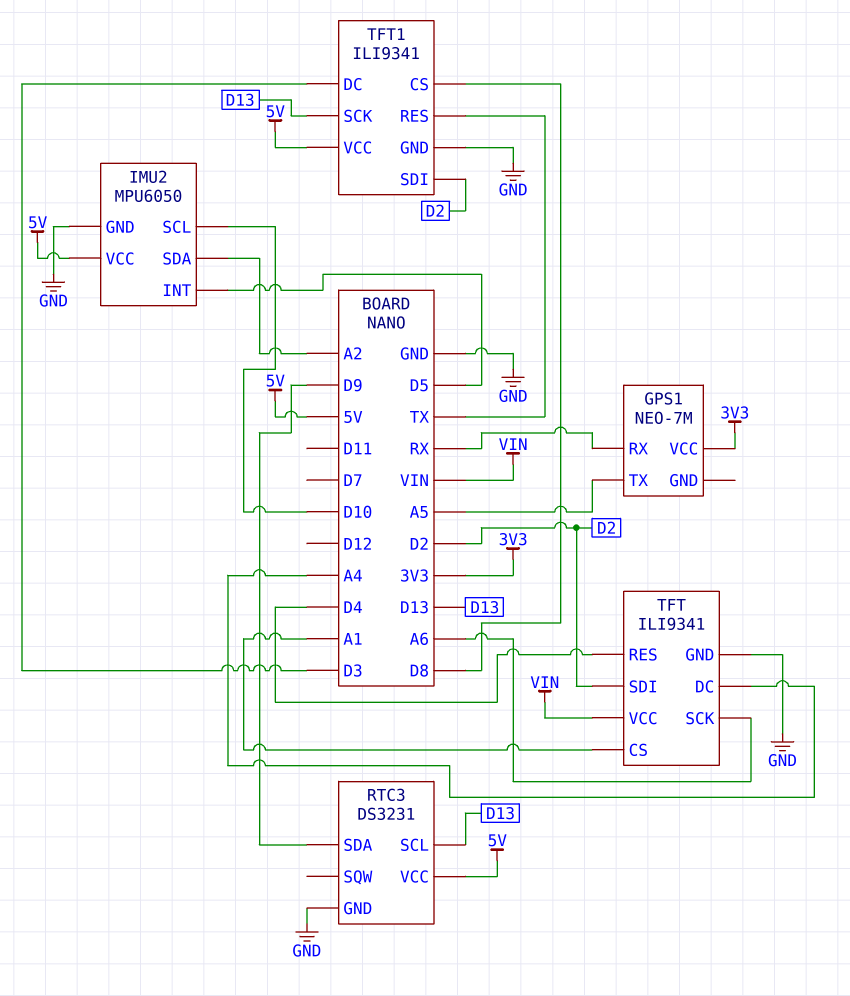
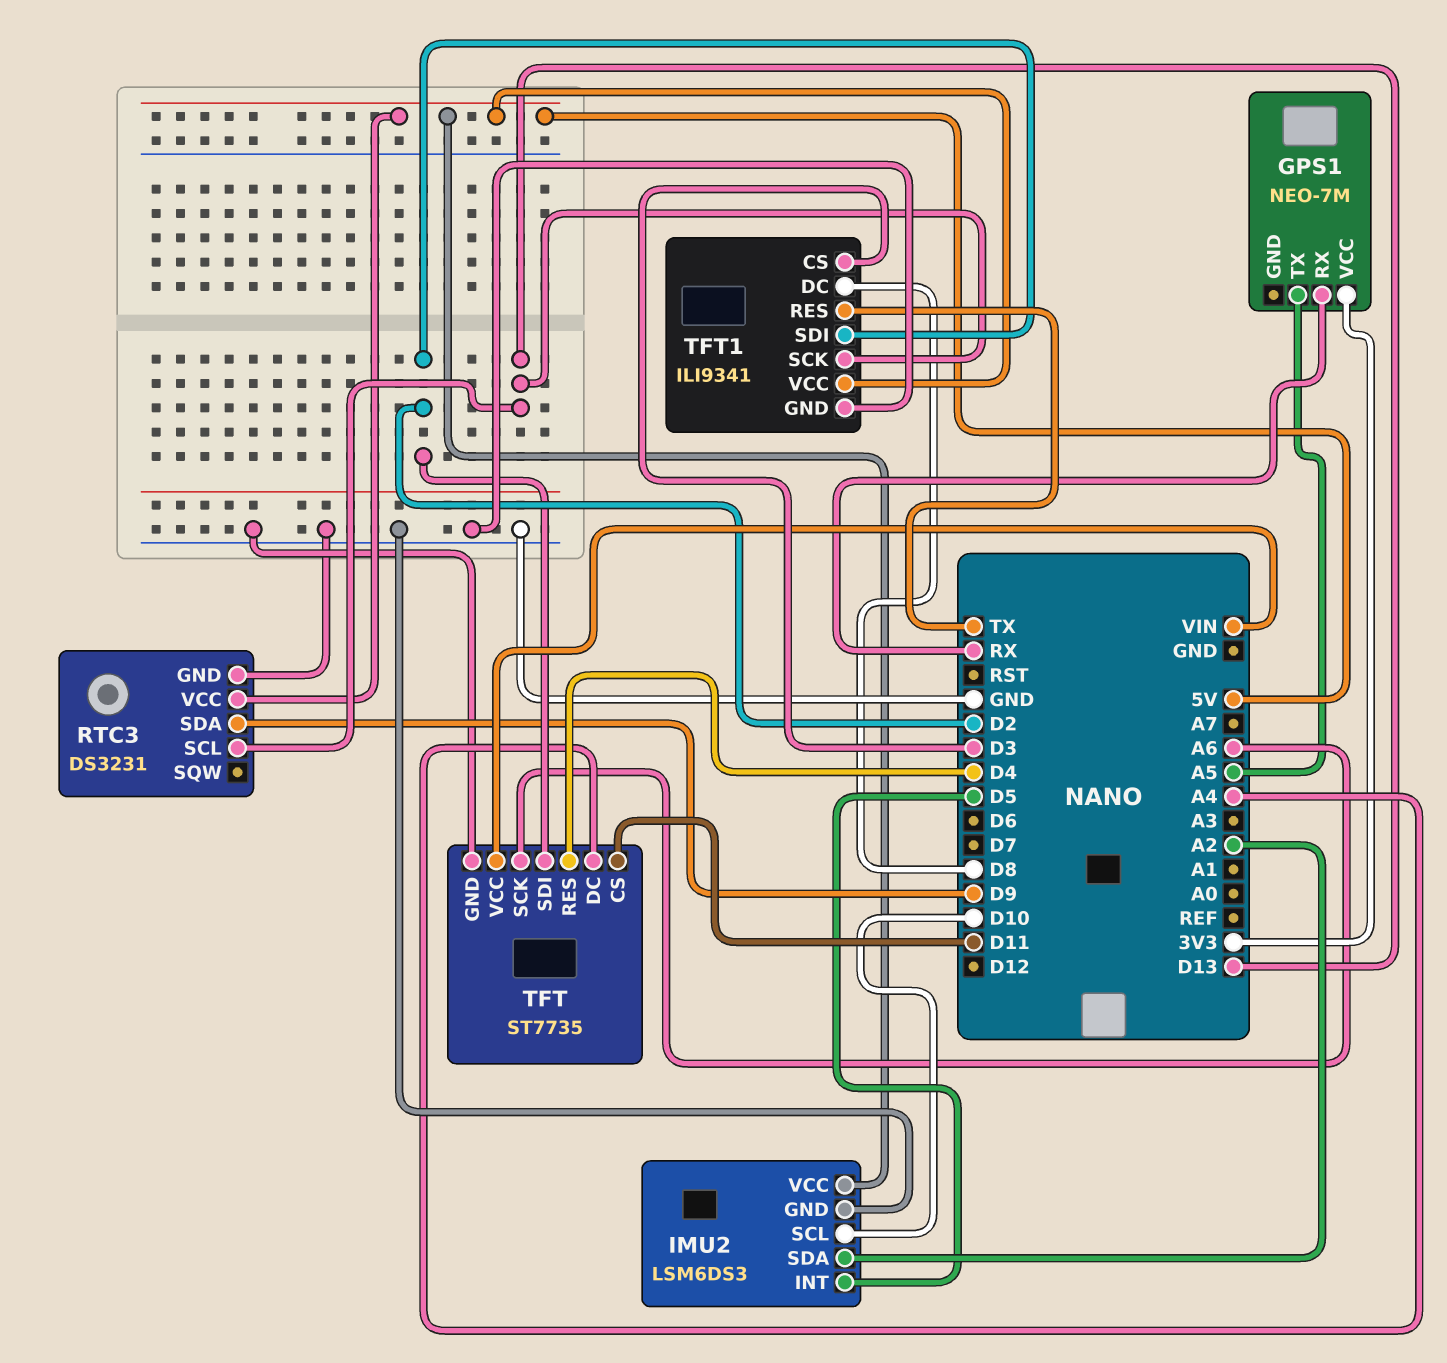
IMU2: MPU6050 -> LSM6DS3
TFT: ILI9341 -> ST7735
TFT pin CS: A1 -> D11
TFT1 pin CS: D8 -> D3
TFT1 pin DC: D3 -> D8

